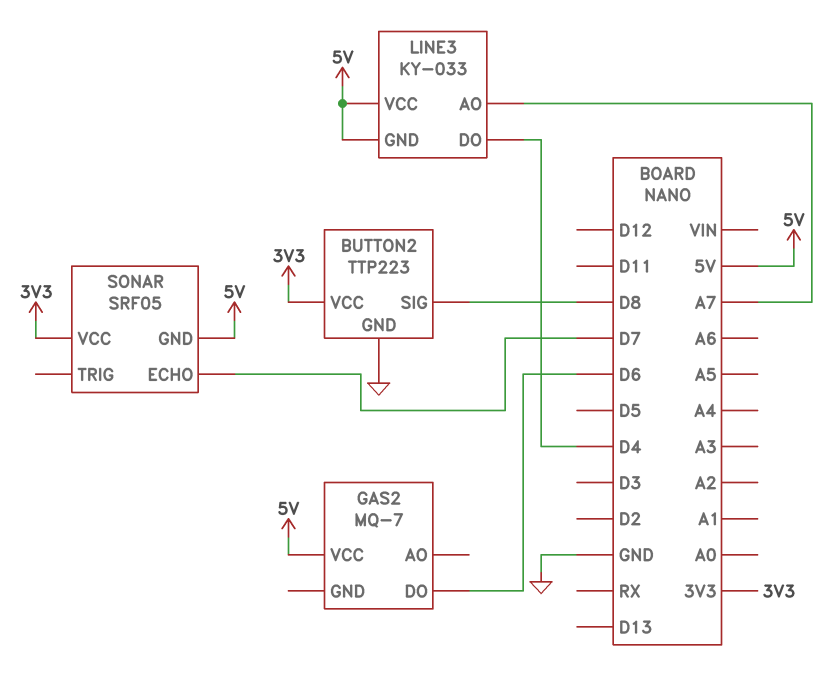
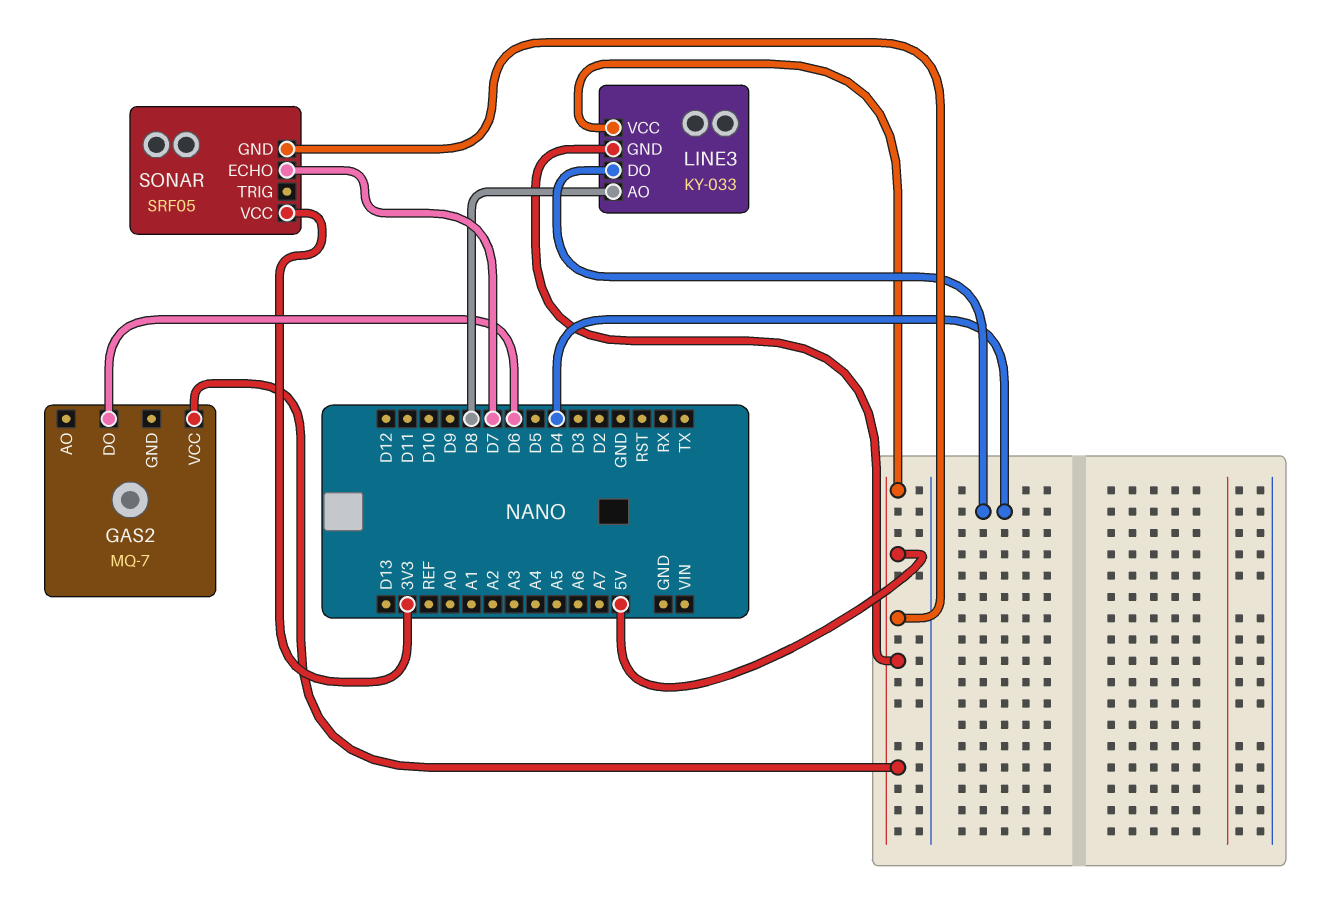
BUTTON2: TTP223 -> none
BUTTON2 pin GND: GND -> none
BUTTON2 pin SIG: D8 -> none
BUTTON2 pin VCC: 3V3 -> none
LINE3 pin AO: A7 -> D8

